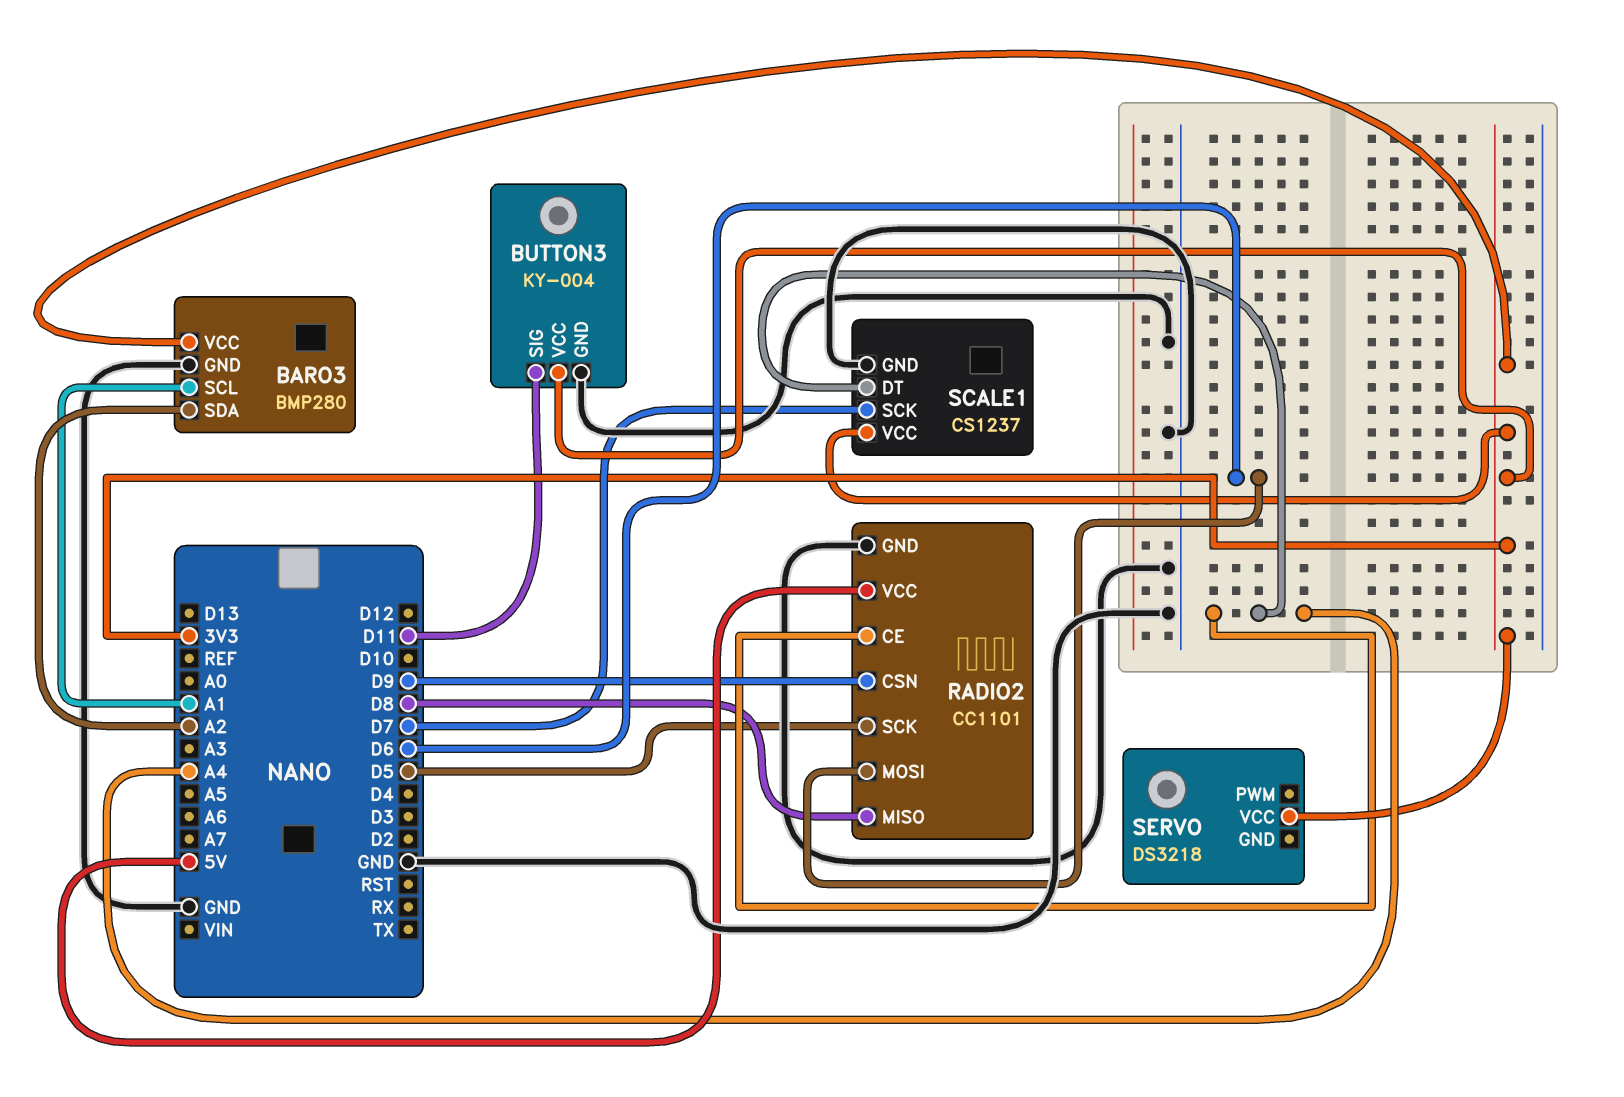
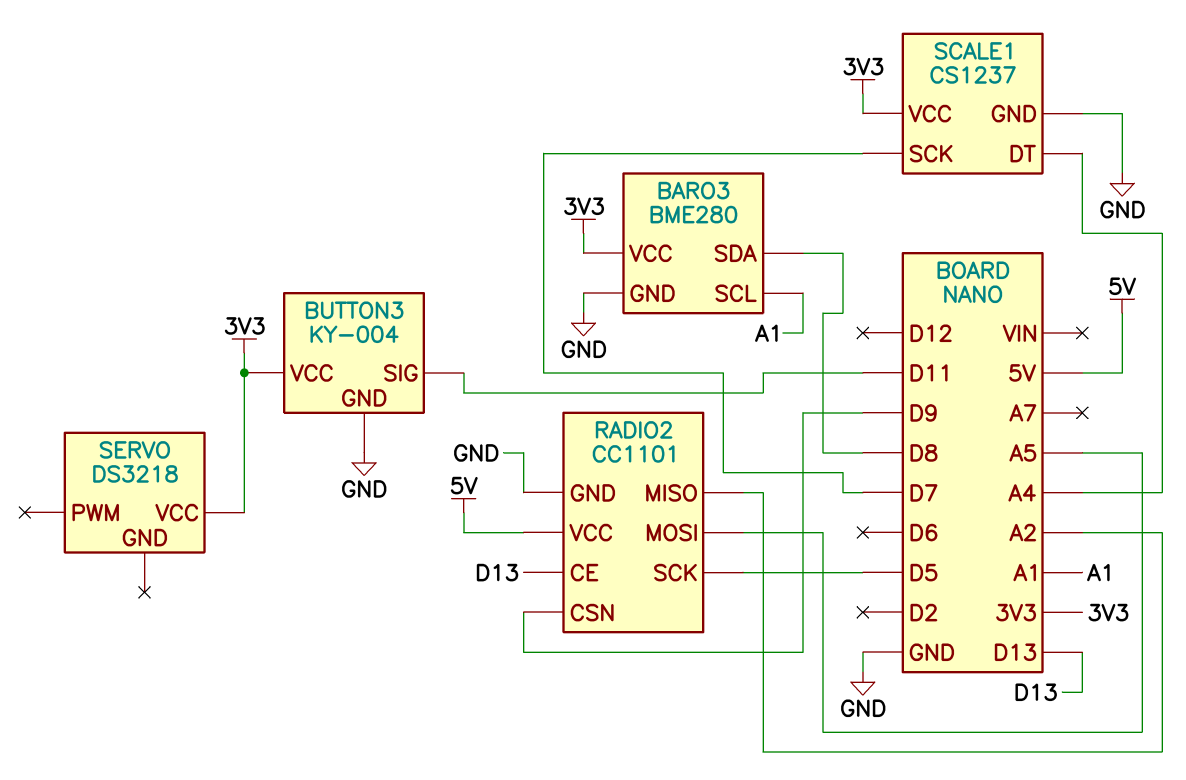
BARO3: BMP280 -> BME280
BARO3 pin SDA: A2 -> D8
RADIO2 pin CE: A4 -> D13
RADIO2 pin MISO: D8 -> A2
RADIO2 pin MOSI: D6 -> A5

